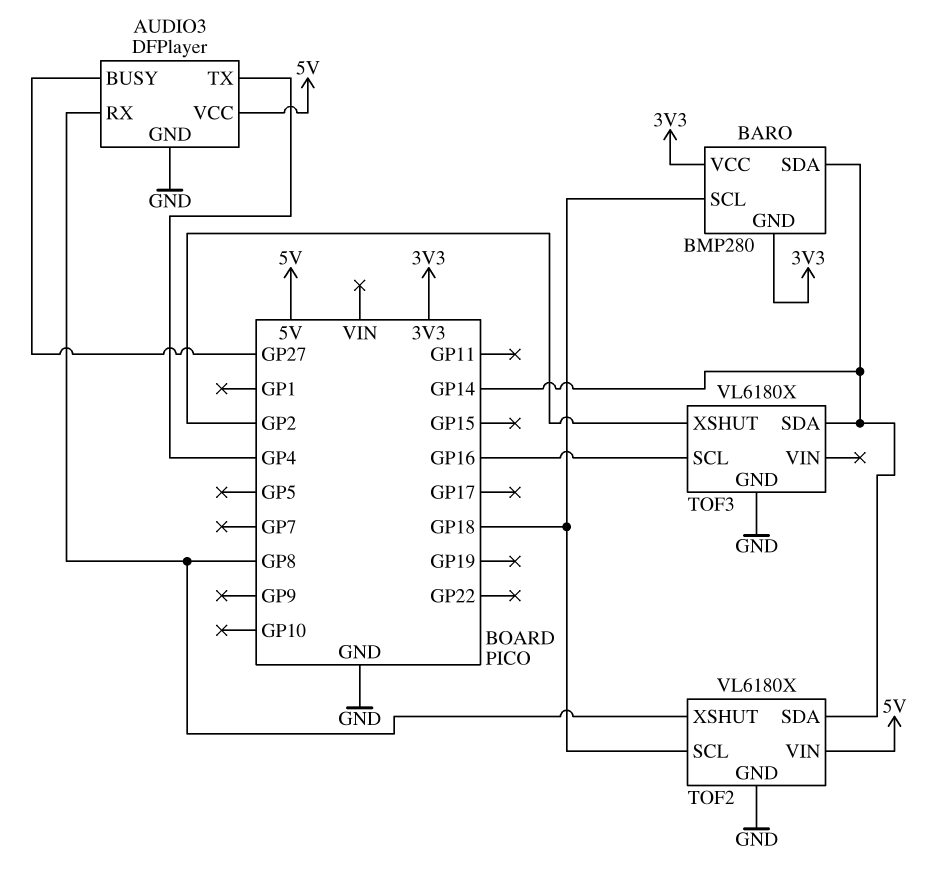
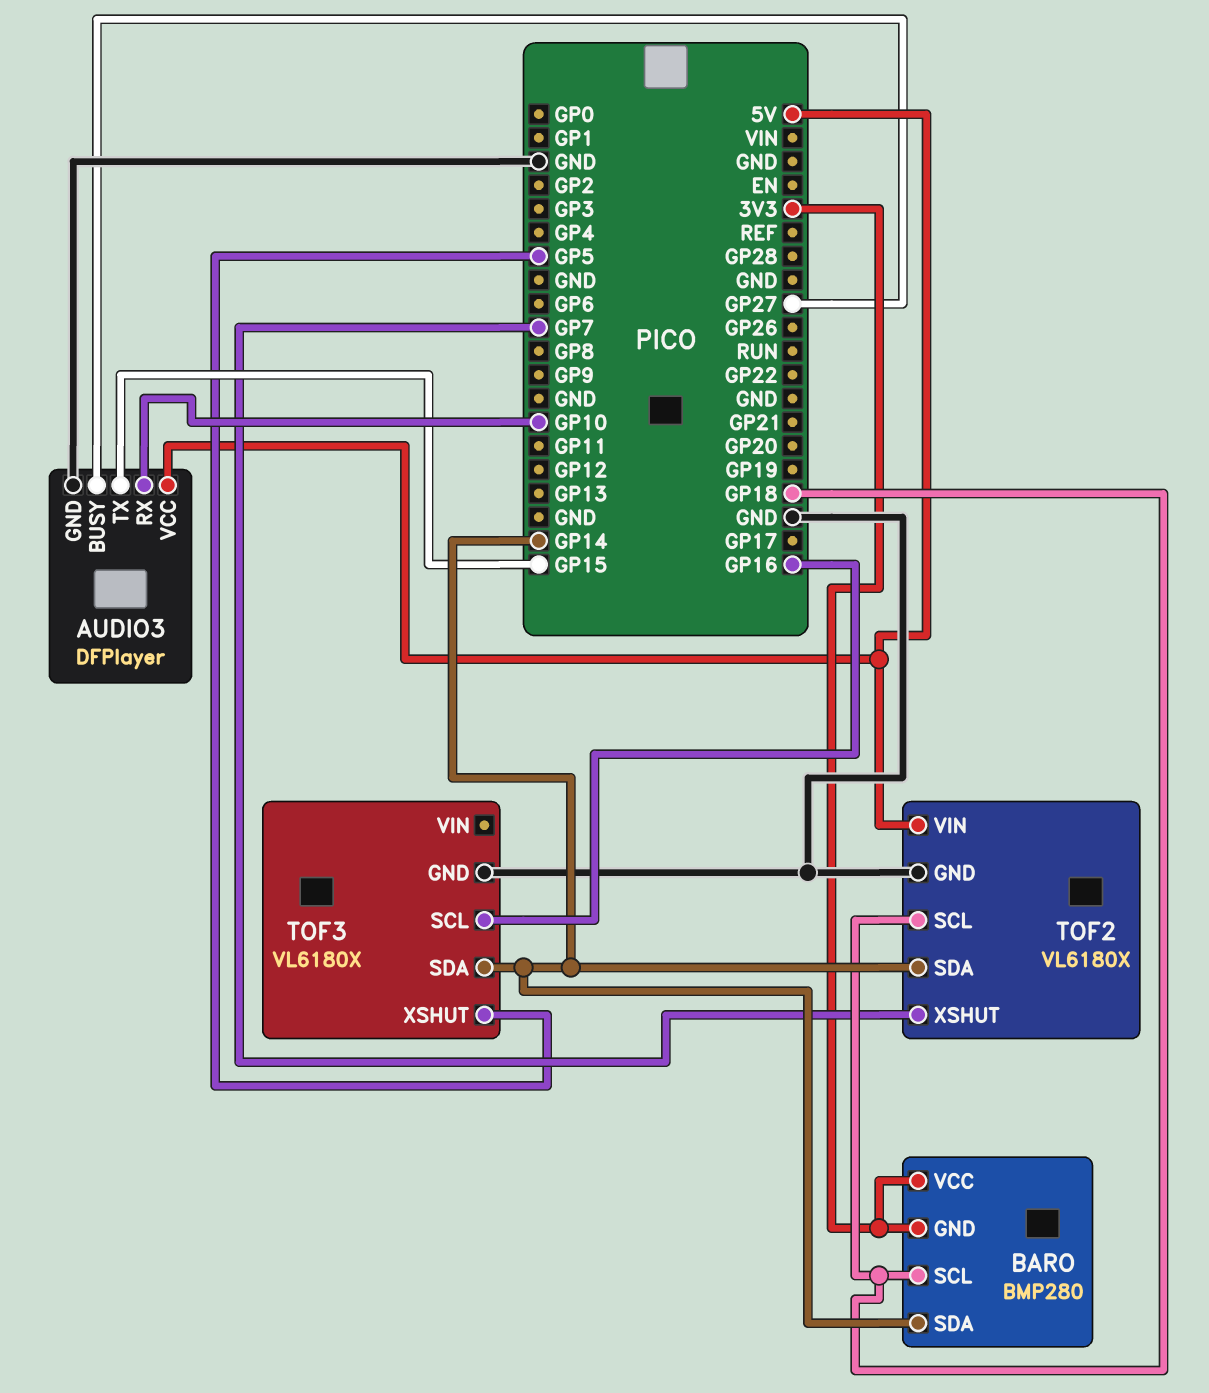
AUDIO3 pin RX: GP8 -> GP10
AUDIO3 pin TX: GP4 -> GP15
TOF2 pin XSHUT: GP8 -> GP7
TOF3 pin XSHUT: GP2 -> GP5

